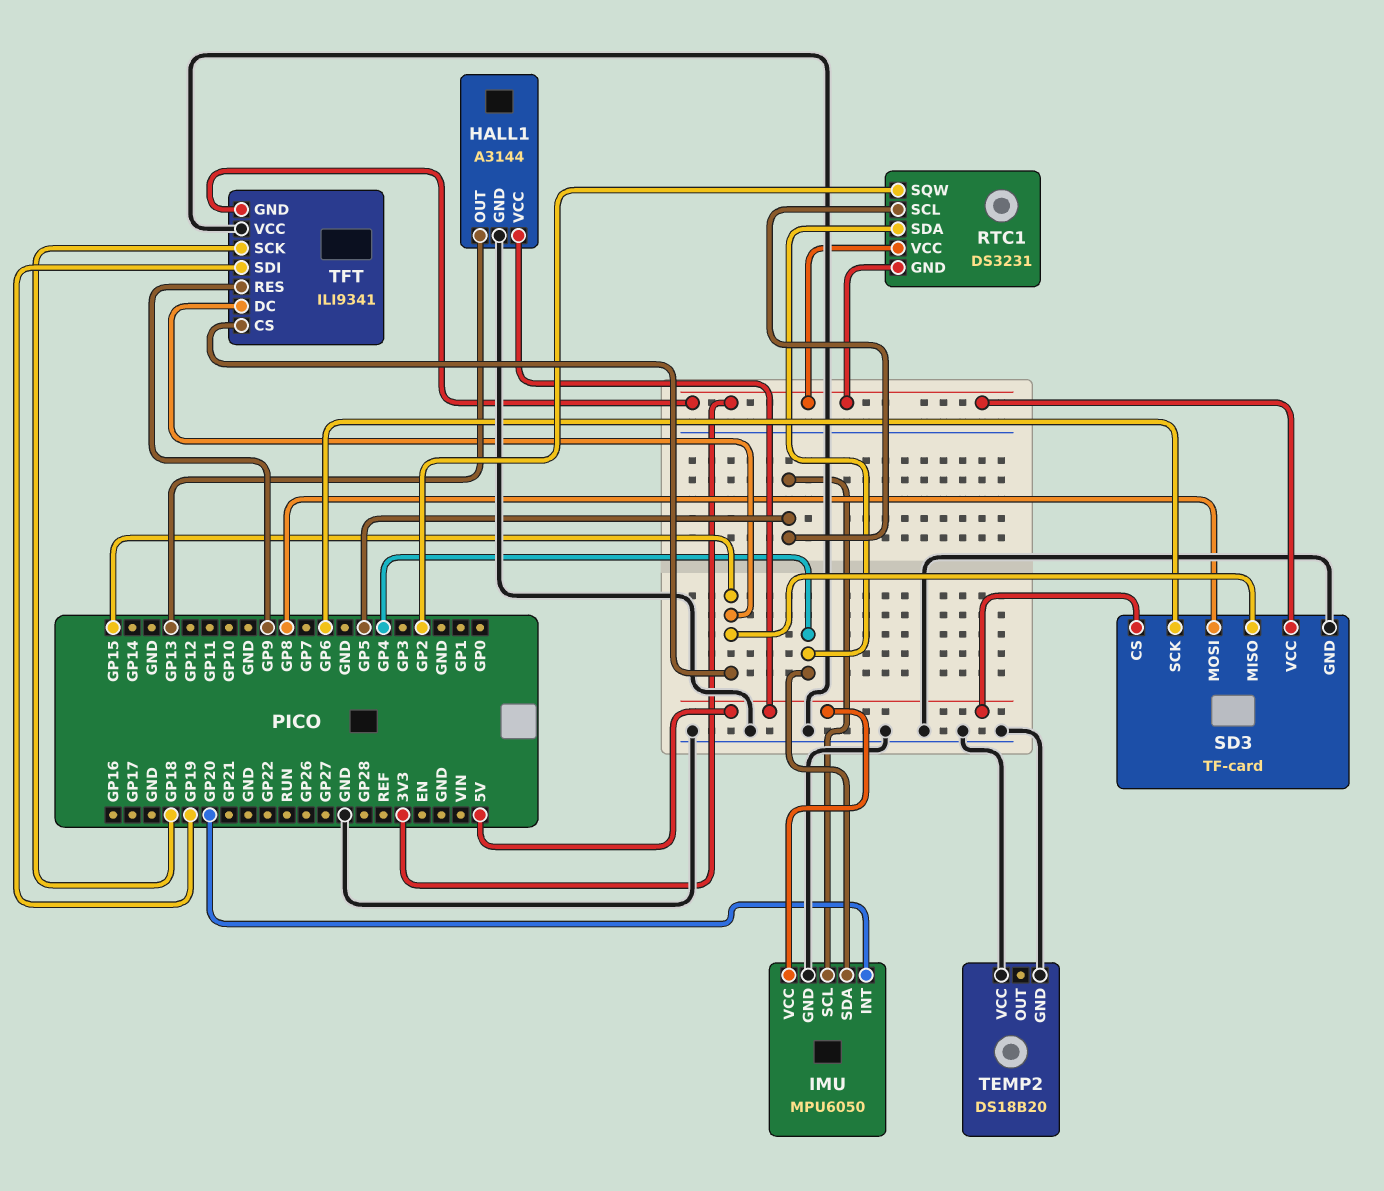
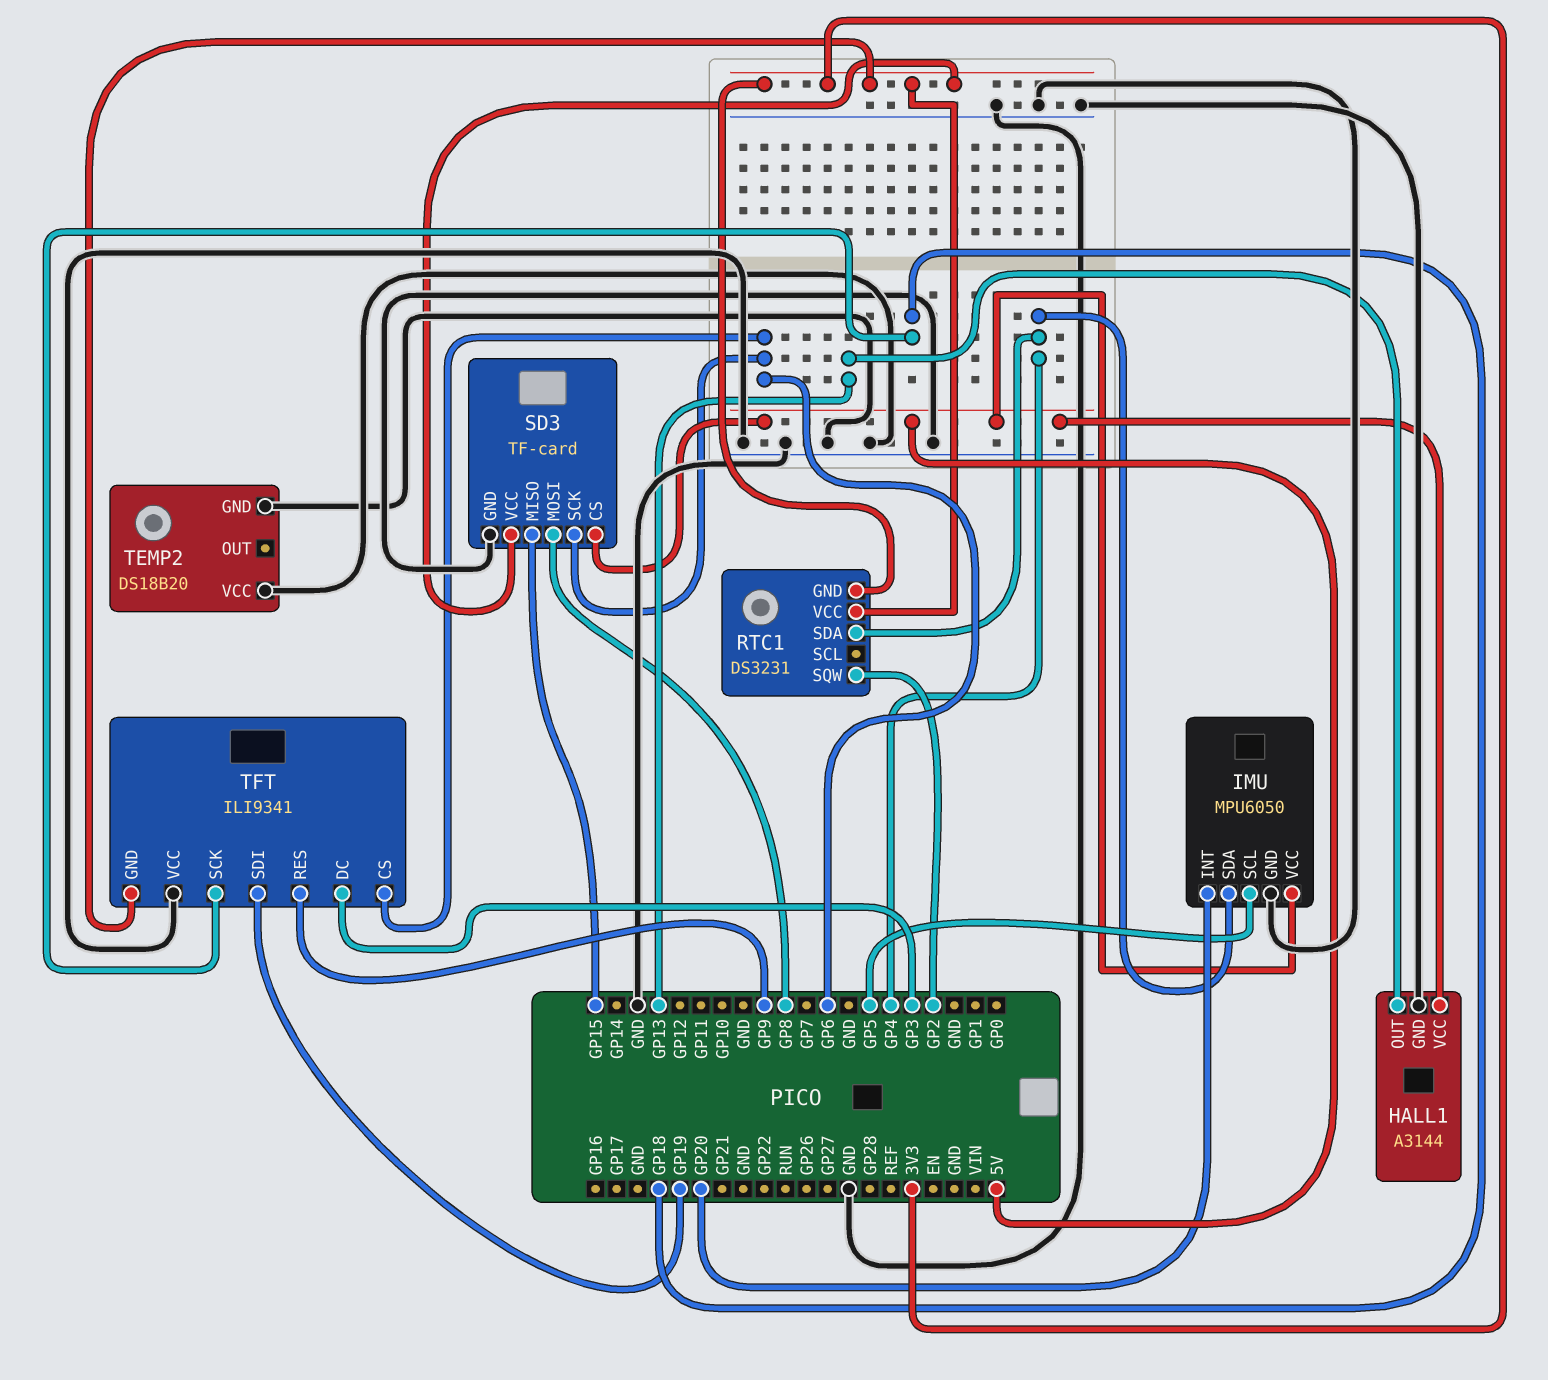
RTC1 pin SCL: GP5 -> none
TFT pin CS: GP15 -> GP6
TFT pin DC: GP15 -> GP3

